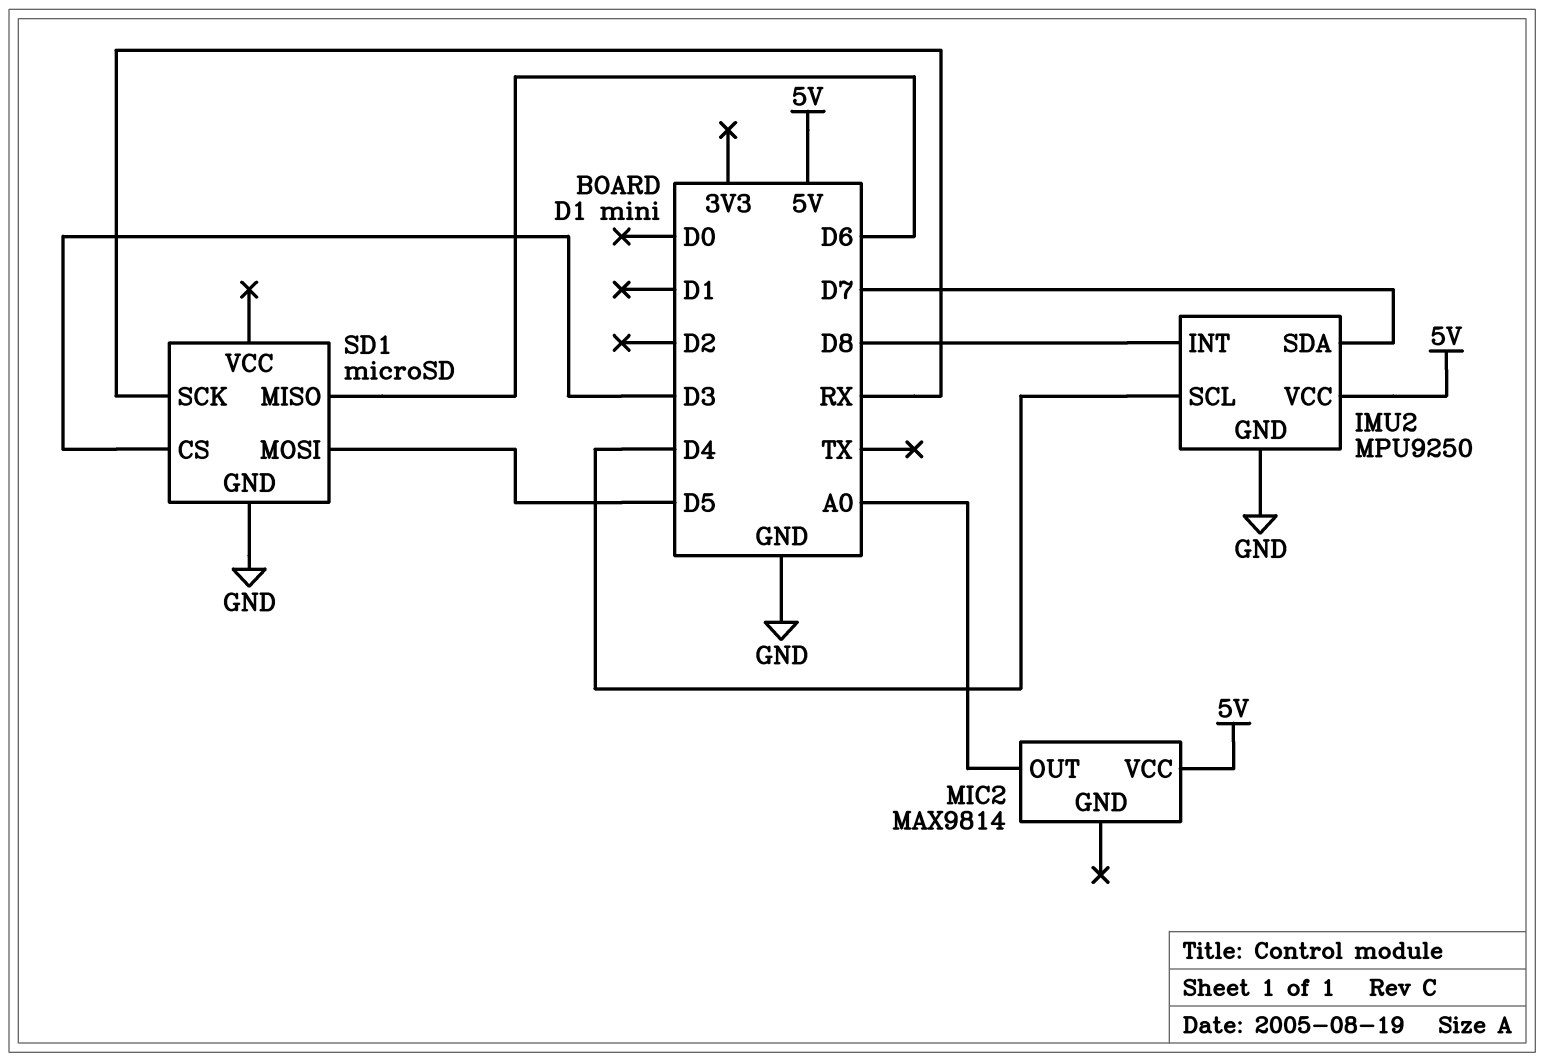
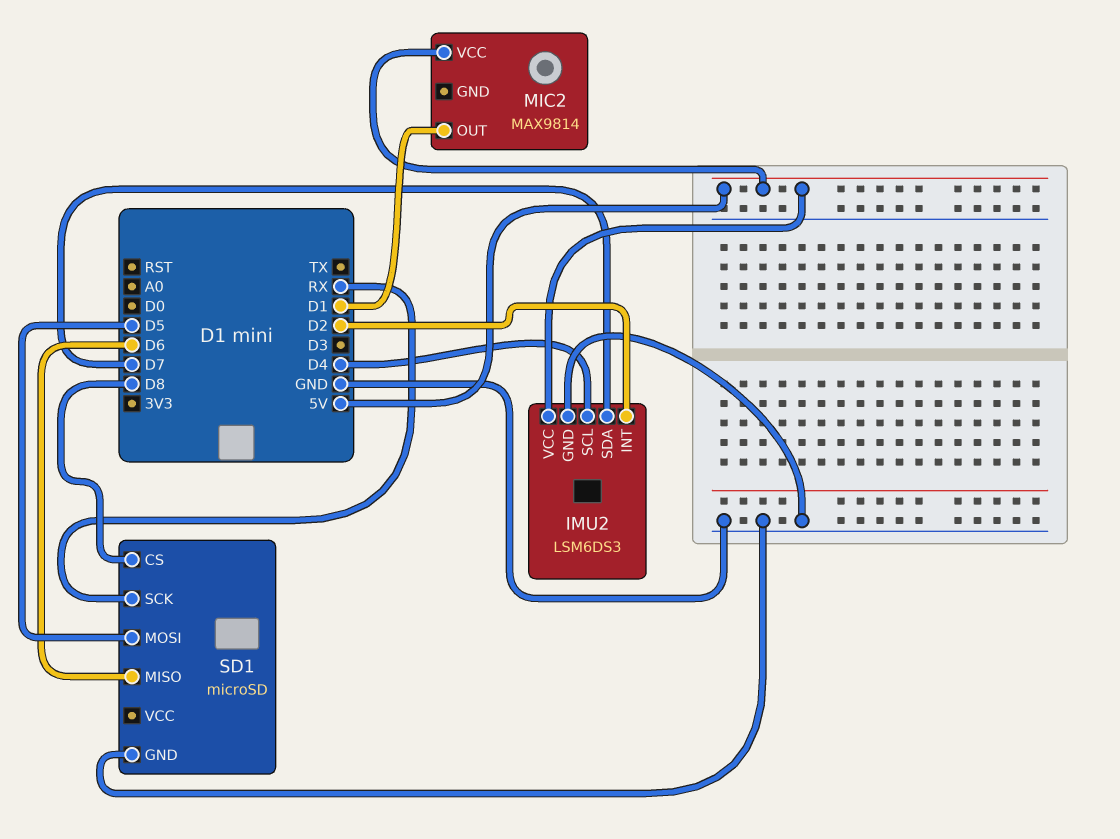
IMU2: MPU9250 -> LSM6DS3
IMU2 pin INT: D8 -> D2
MIC2 pin OUT: A0 -> D1
SD1 pin CS: D3 -> D8

